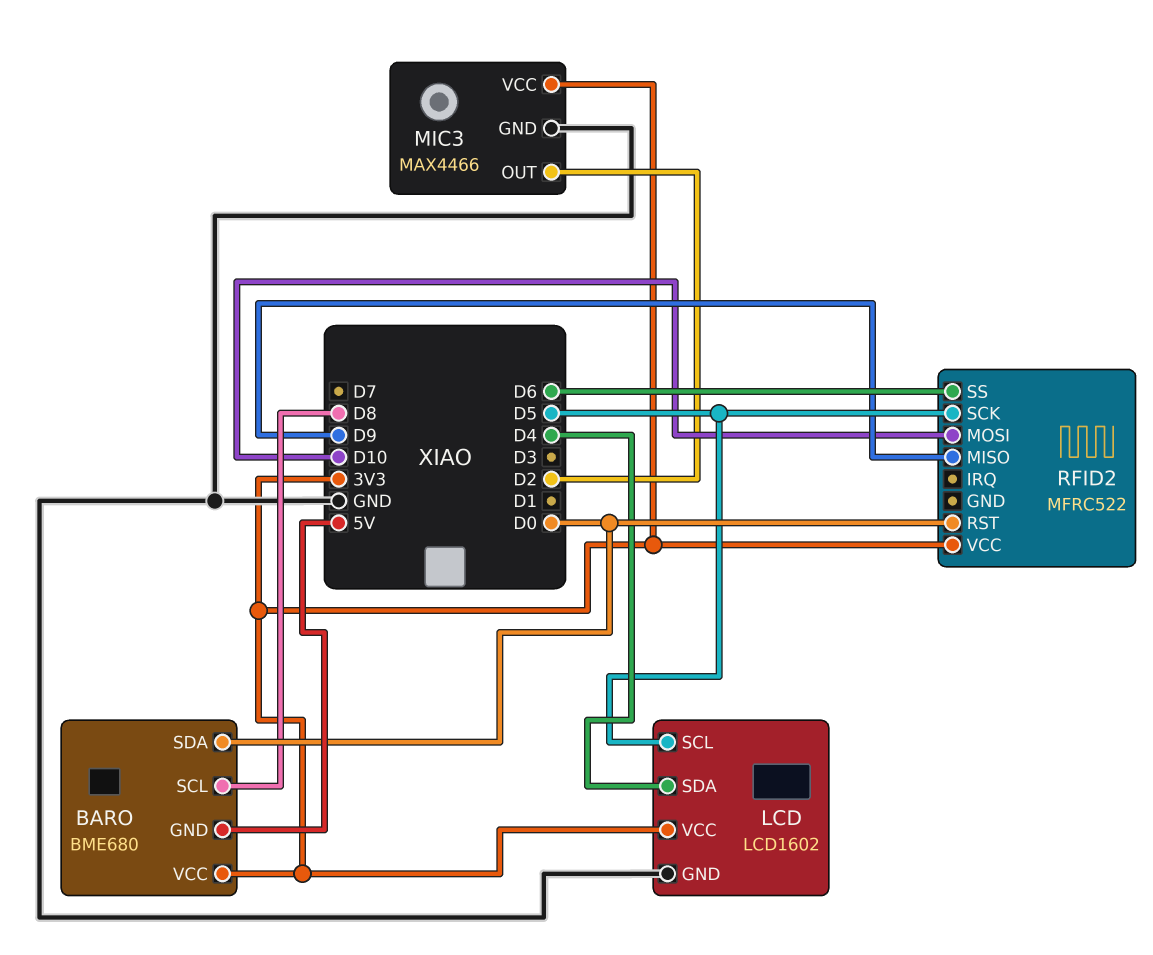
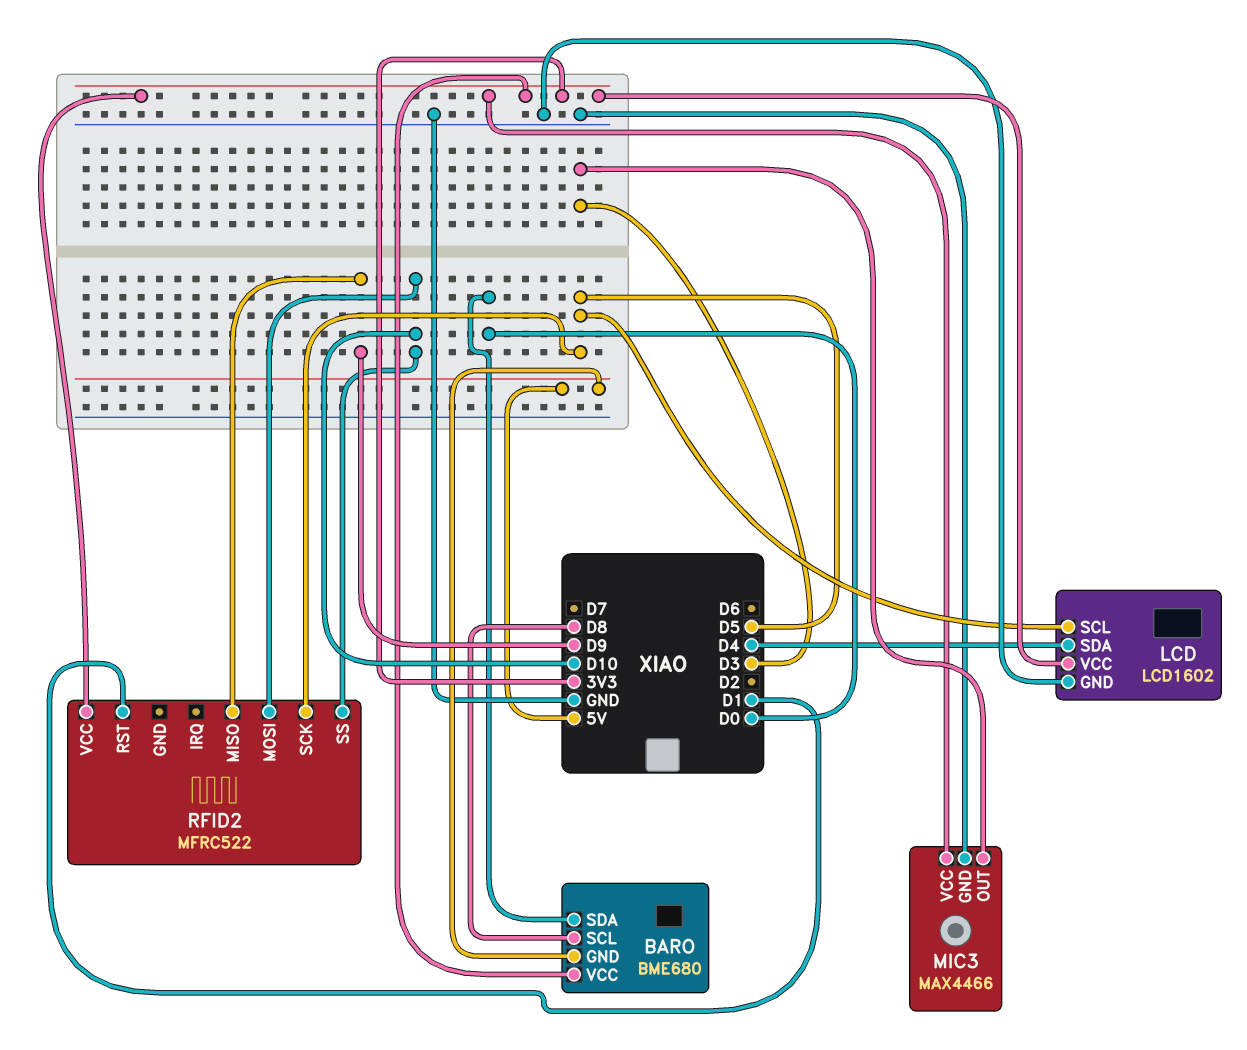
MIC3 pin OUT: D2 -> D3
RFID2 pin RST: D0 -> D1
RFID2 pin SS: D6 -> D10

